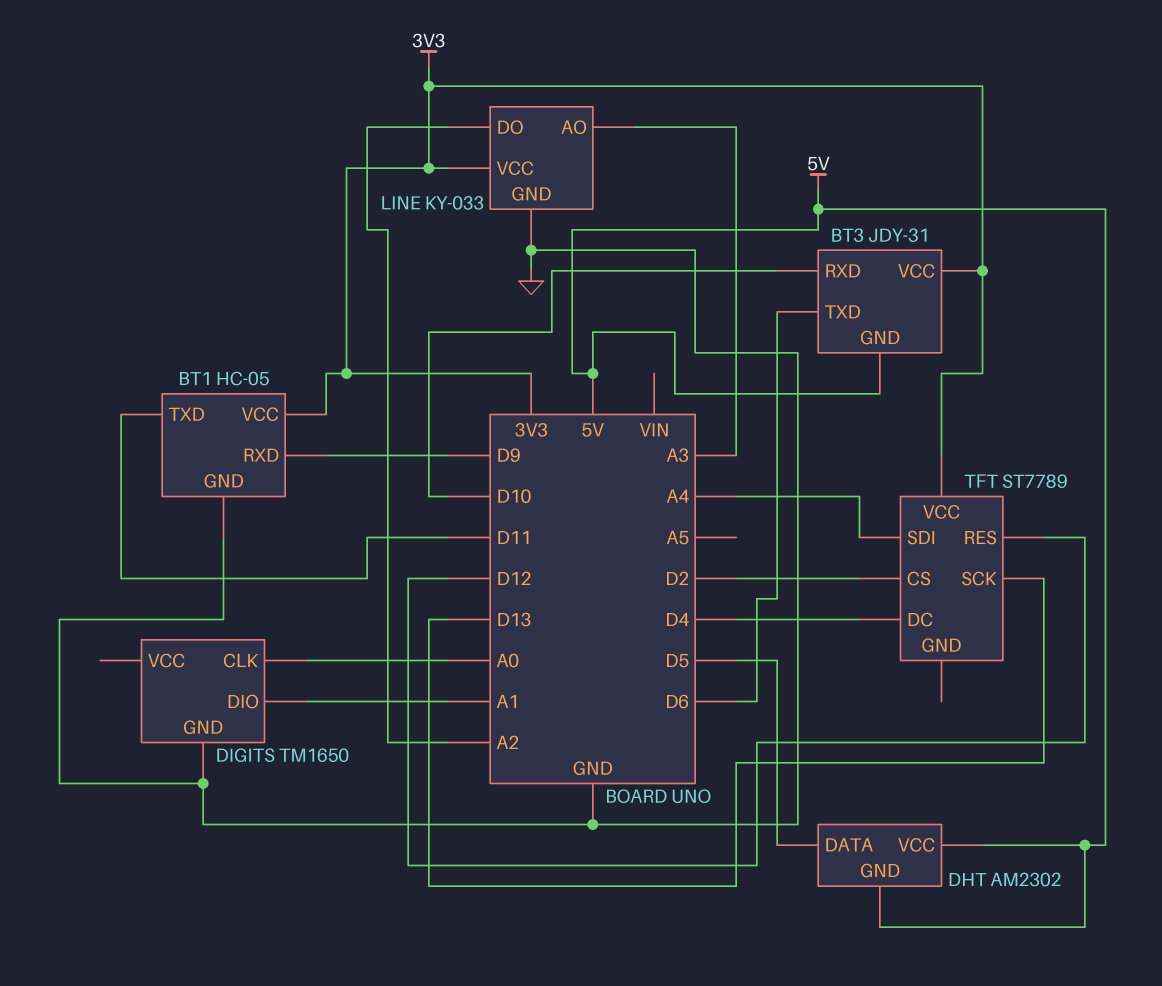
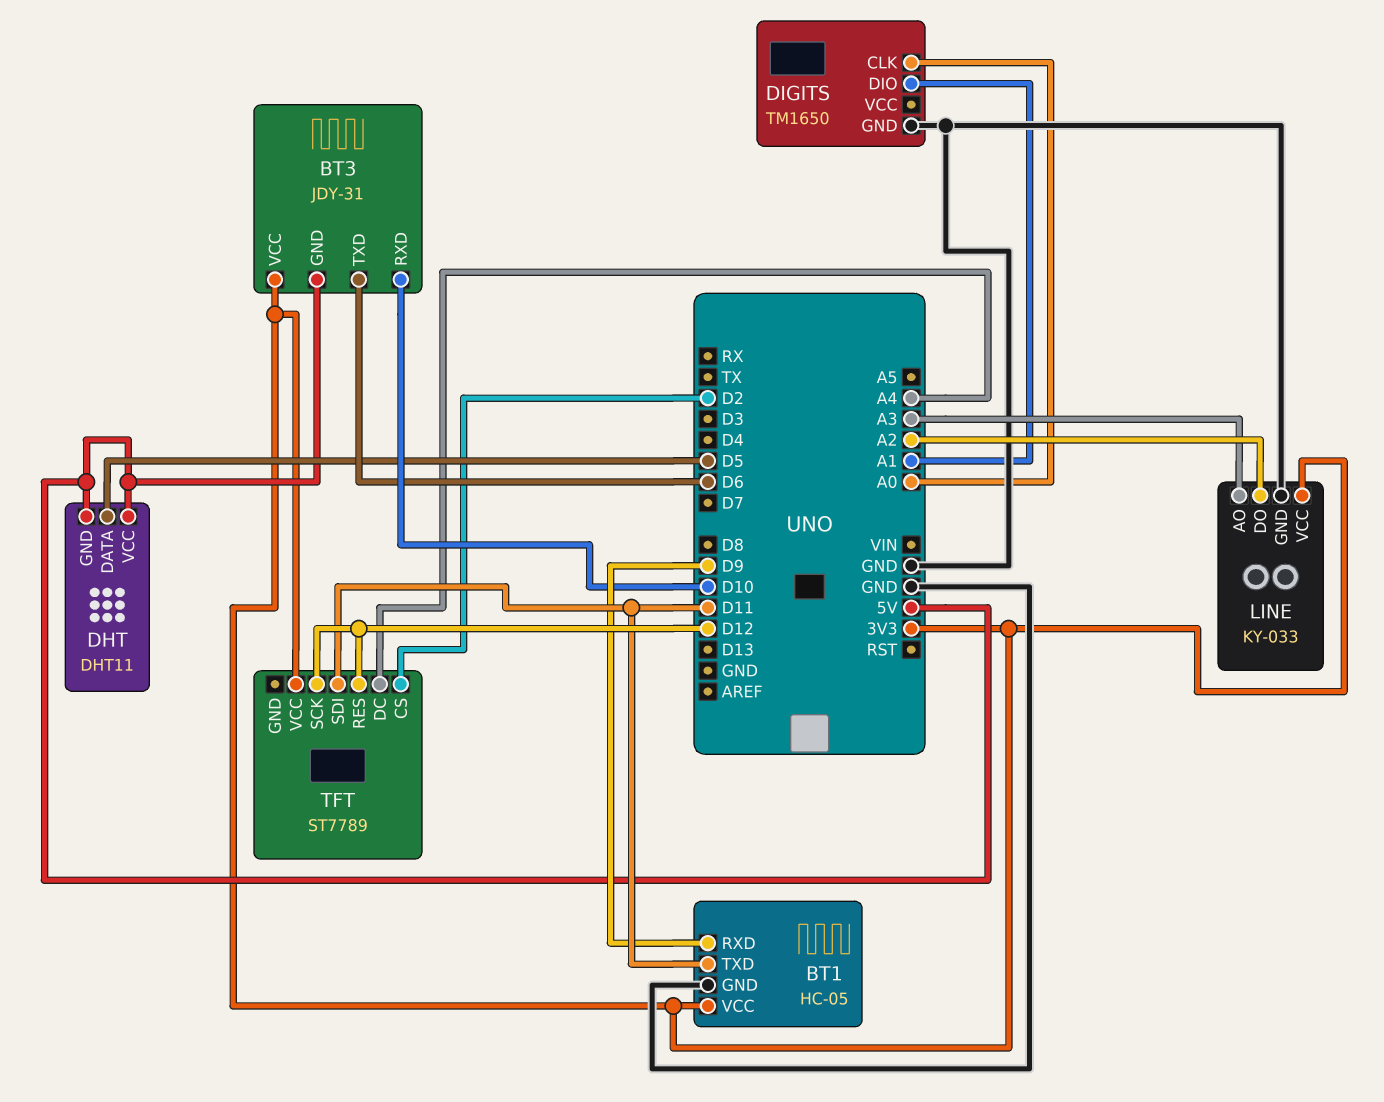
DHT: AM2302 -> DHT11
TFT pin DC: D4 -> A4
TFT pin SCK: D13 -> D12
TFT pin SDI: A4 -> D11

